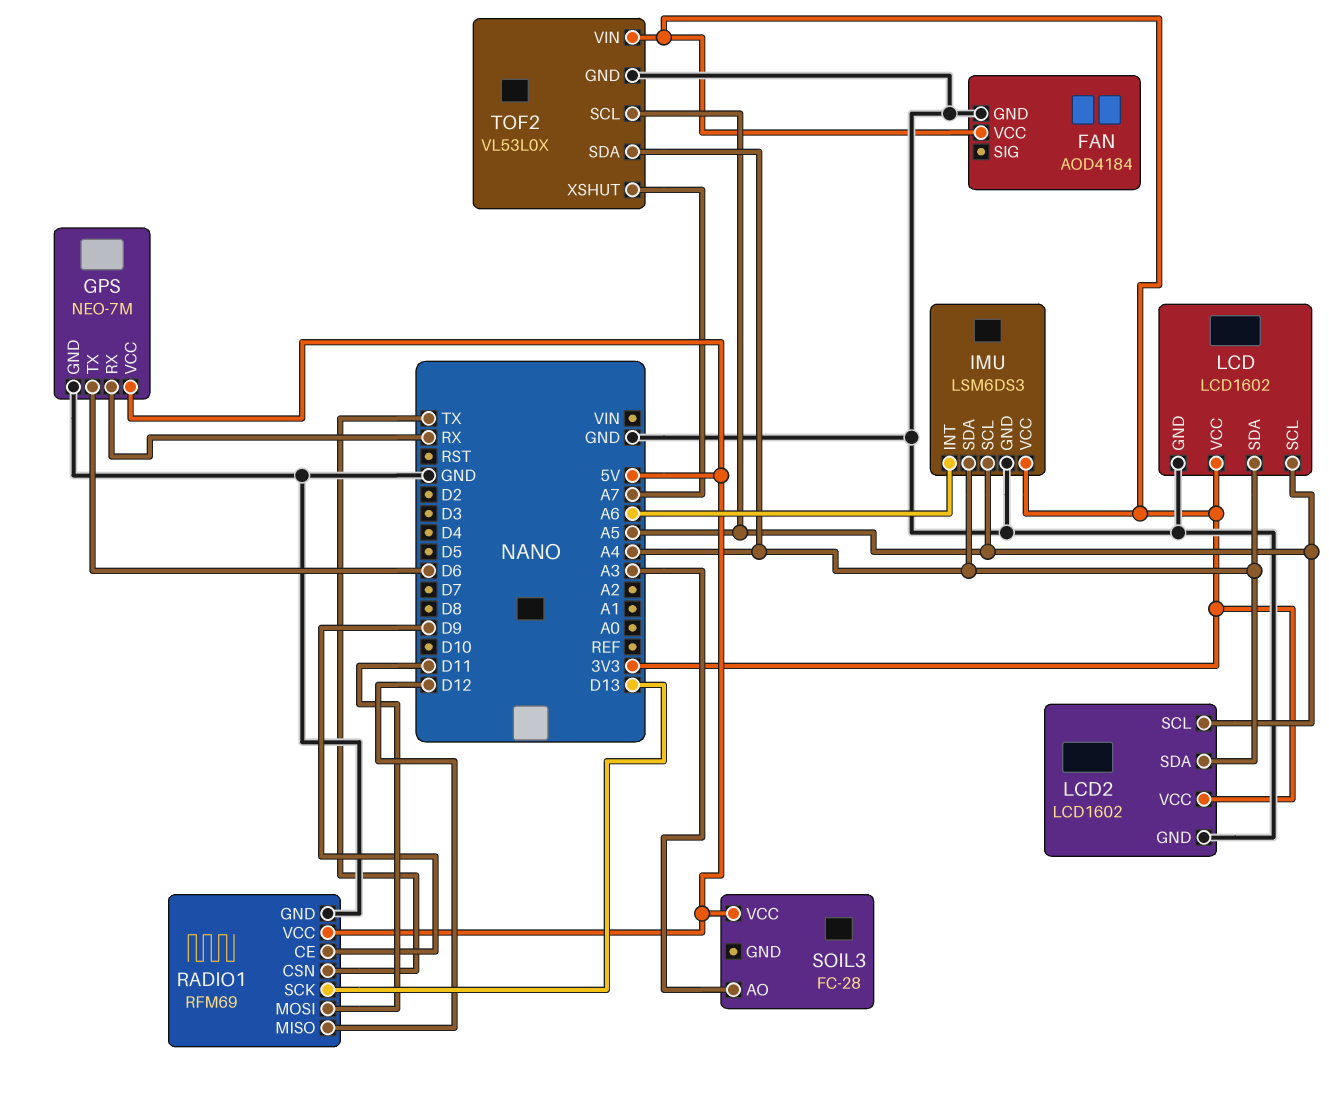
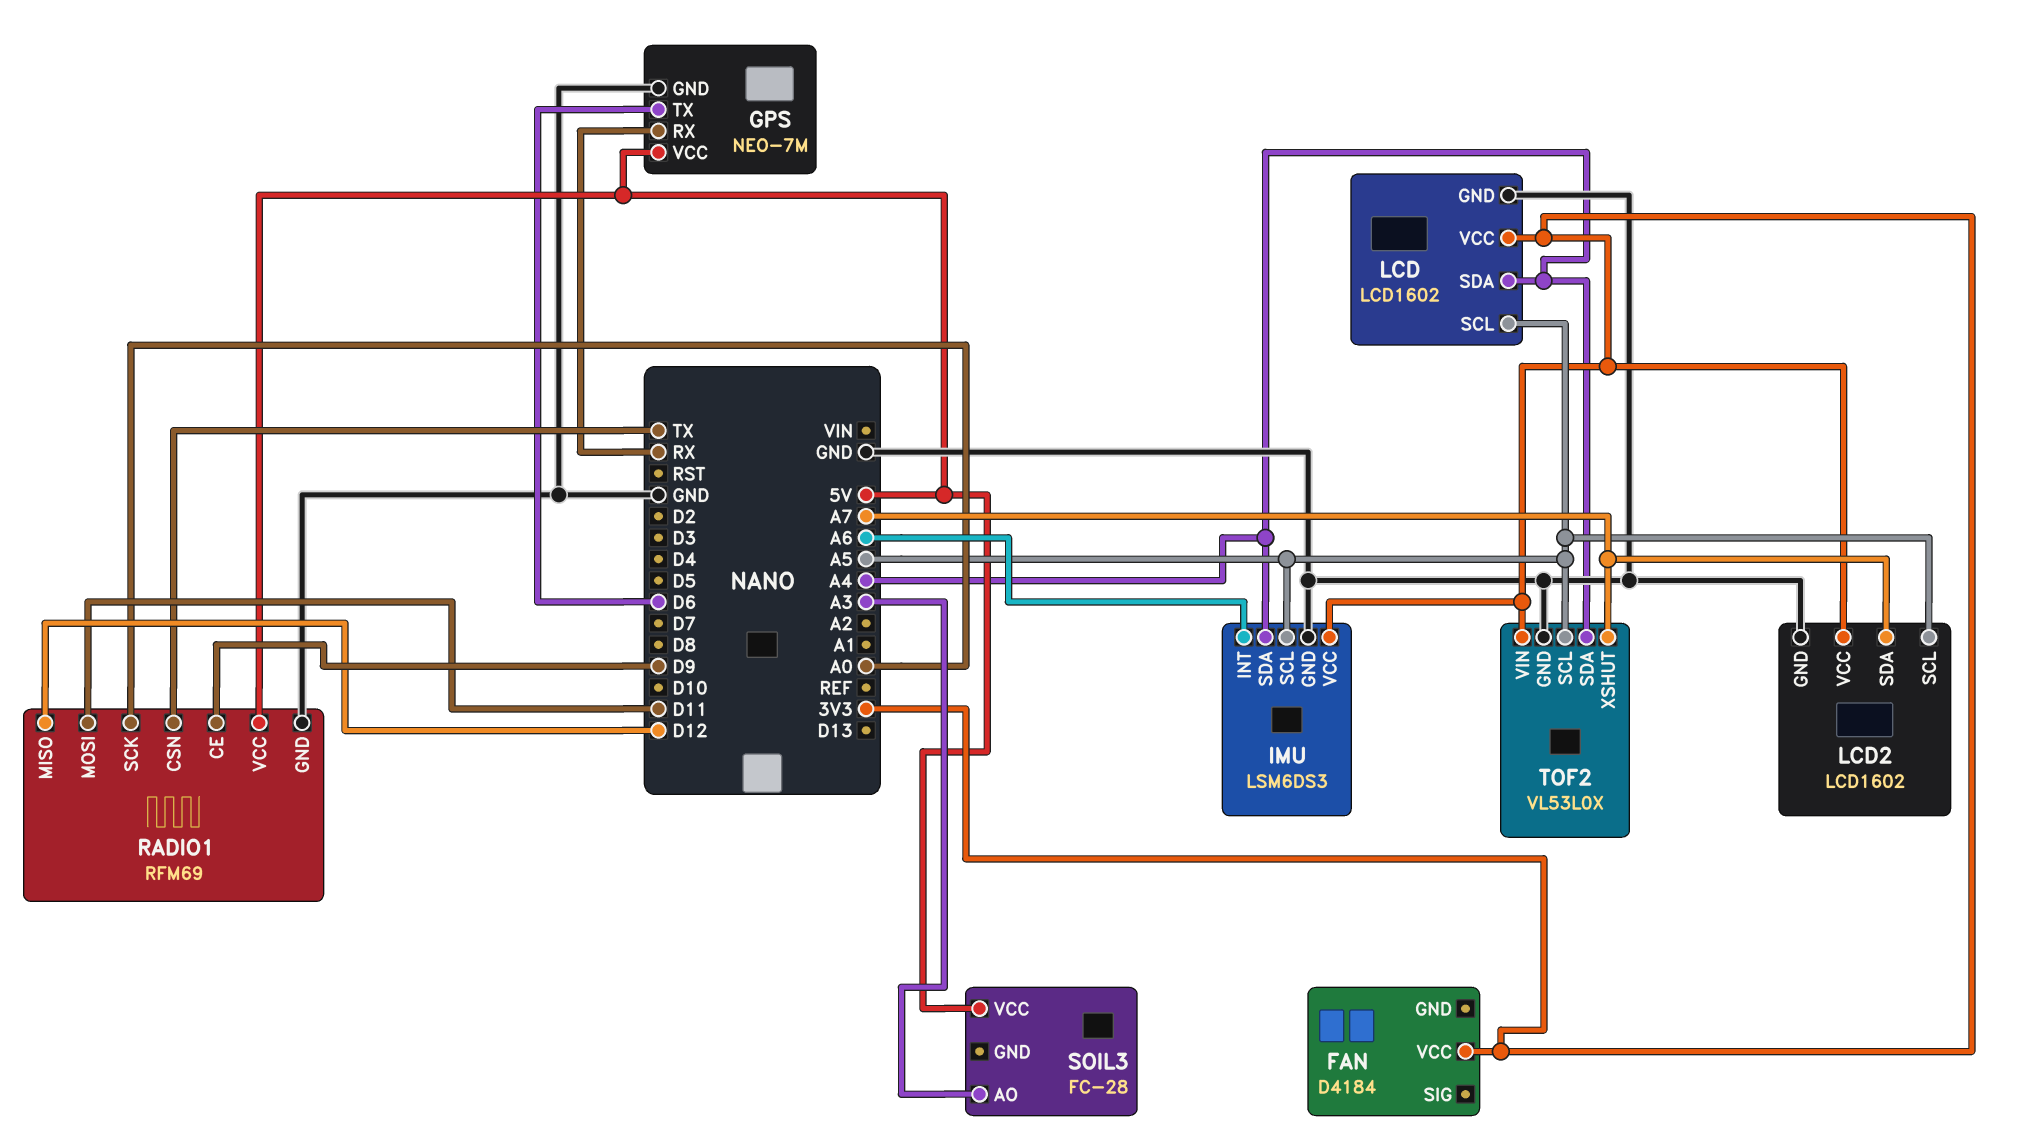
FAN: AOD4184 -> D4184
FAN pin GND: GND -> none
LCD2 pin SDA: A4 -> A7
RADIO1 pin SCK: D13 -> A0

